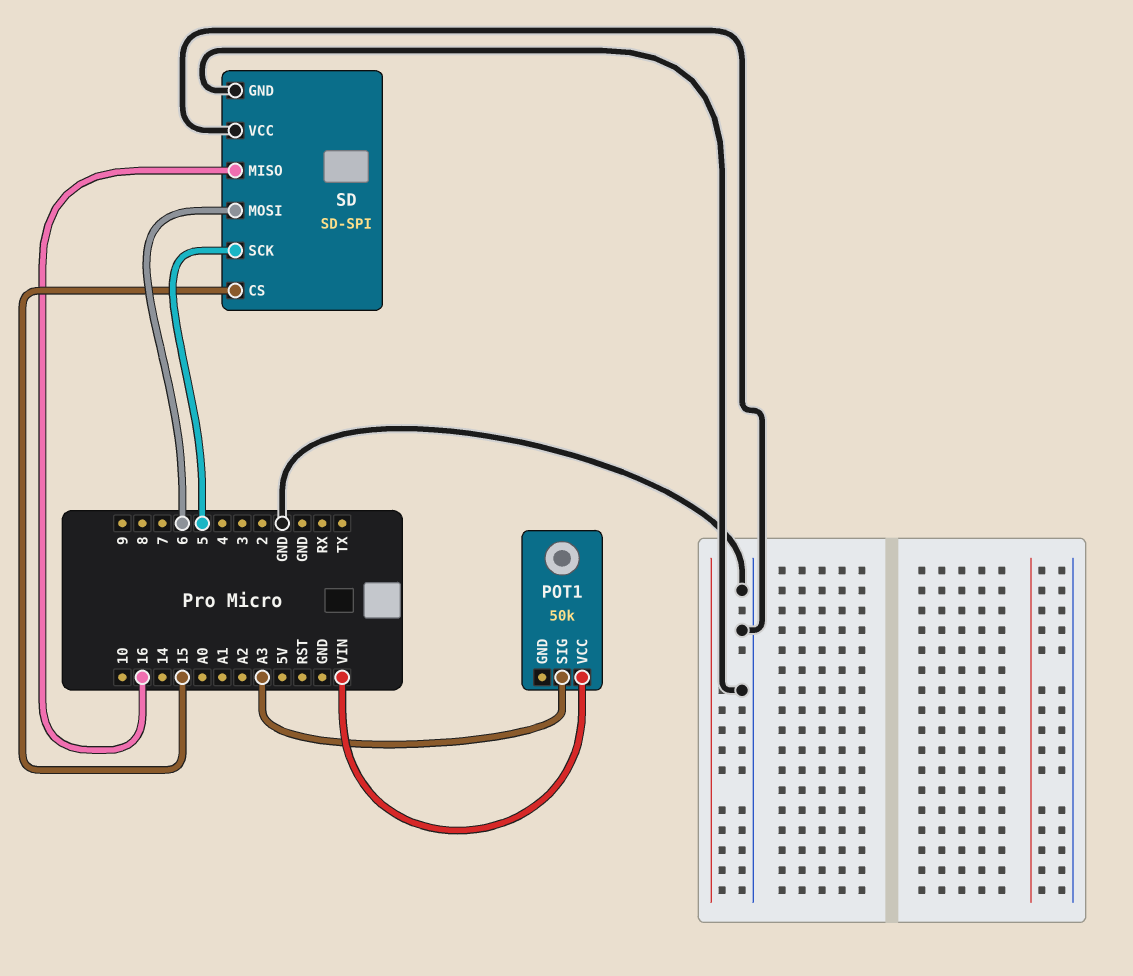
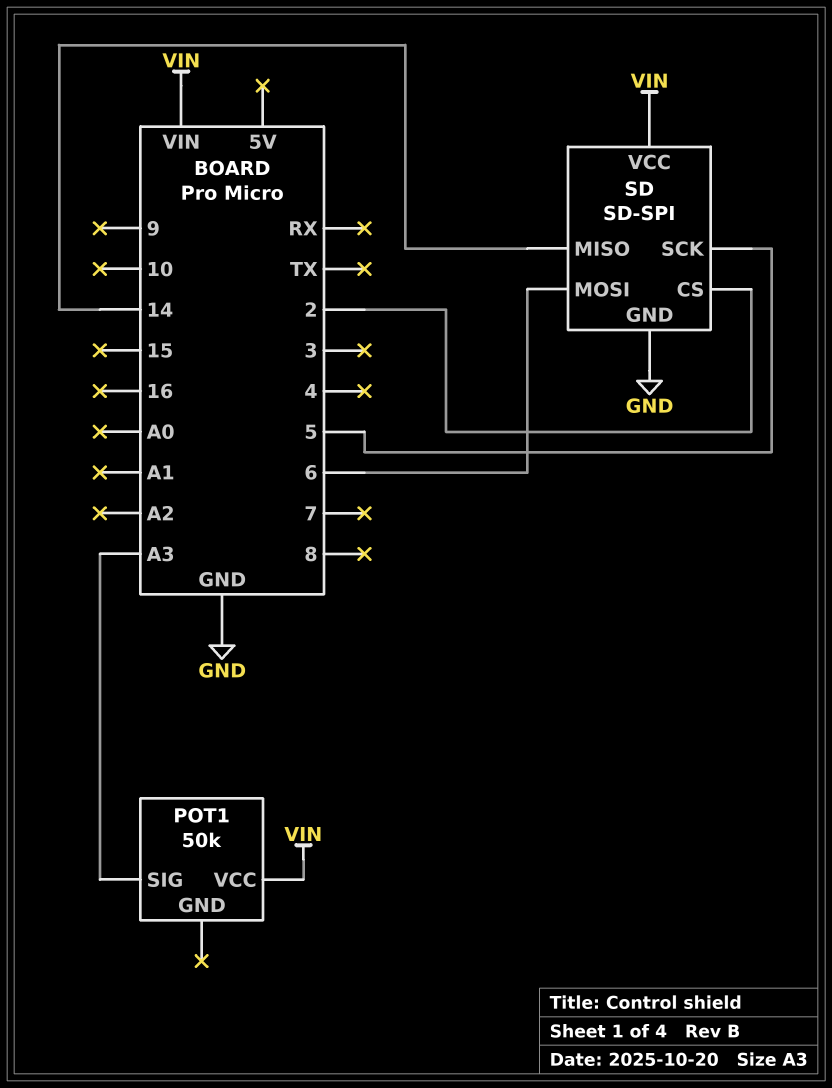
SD pin CS: 15 -> 2
SD pin MISO: 16 -> 14
SD pin VCC: GND -> VIN

